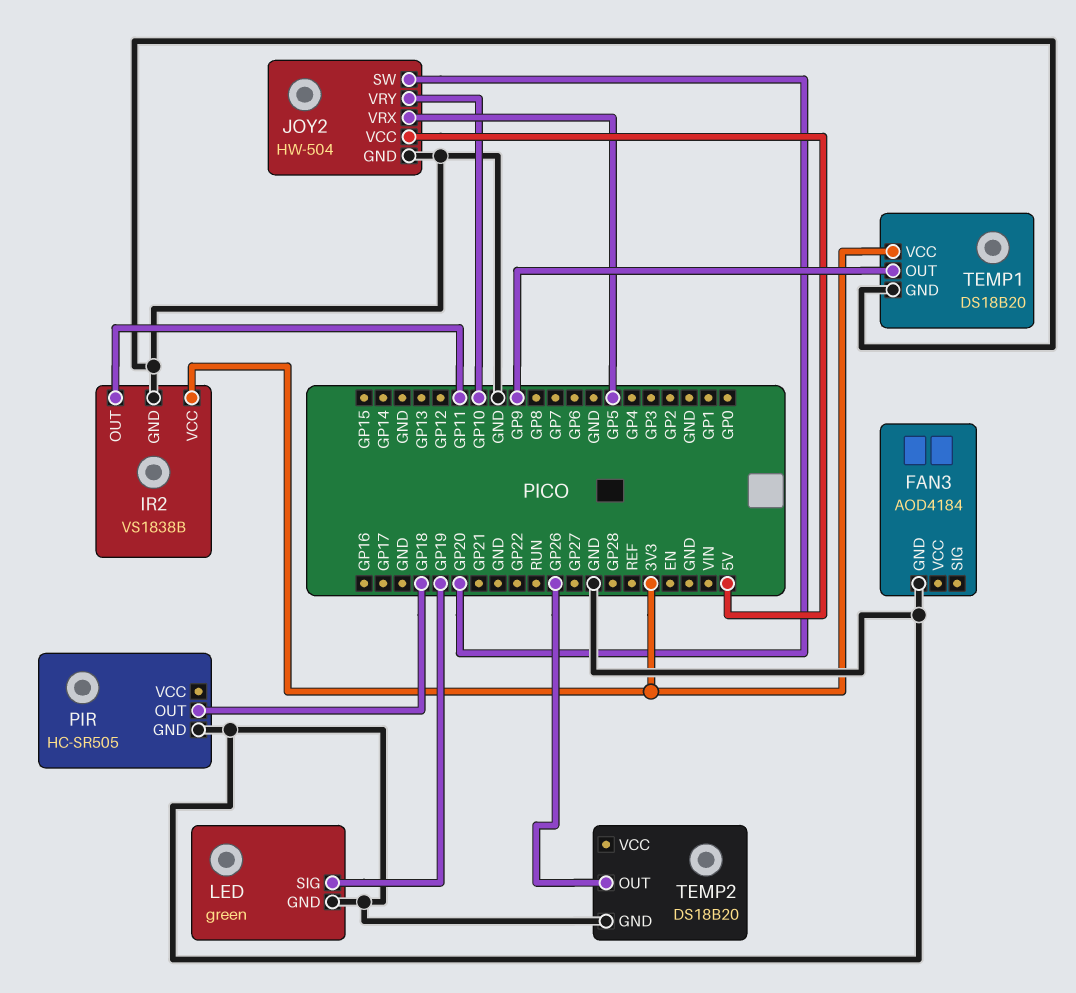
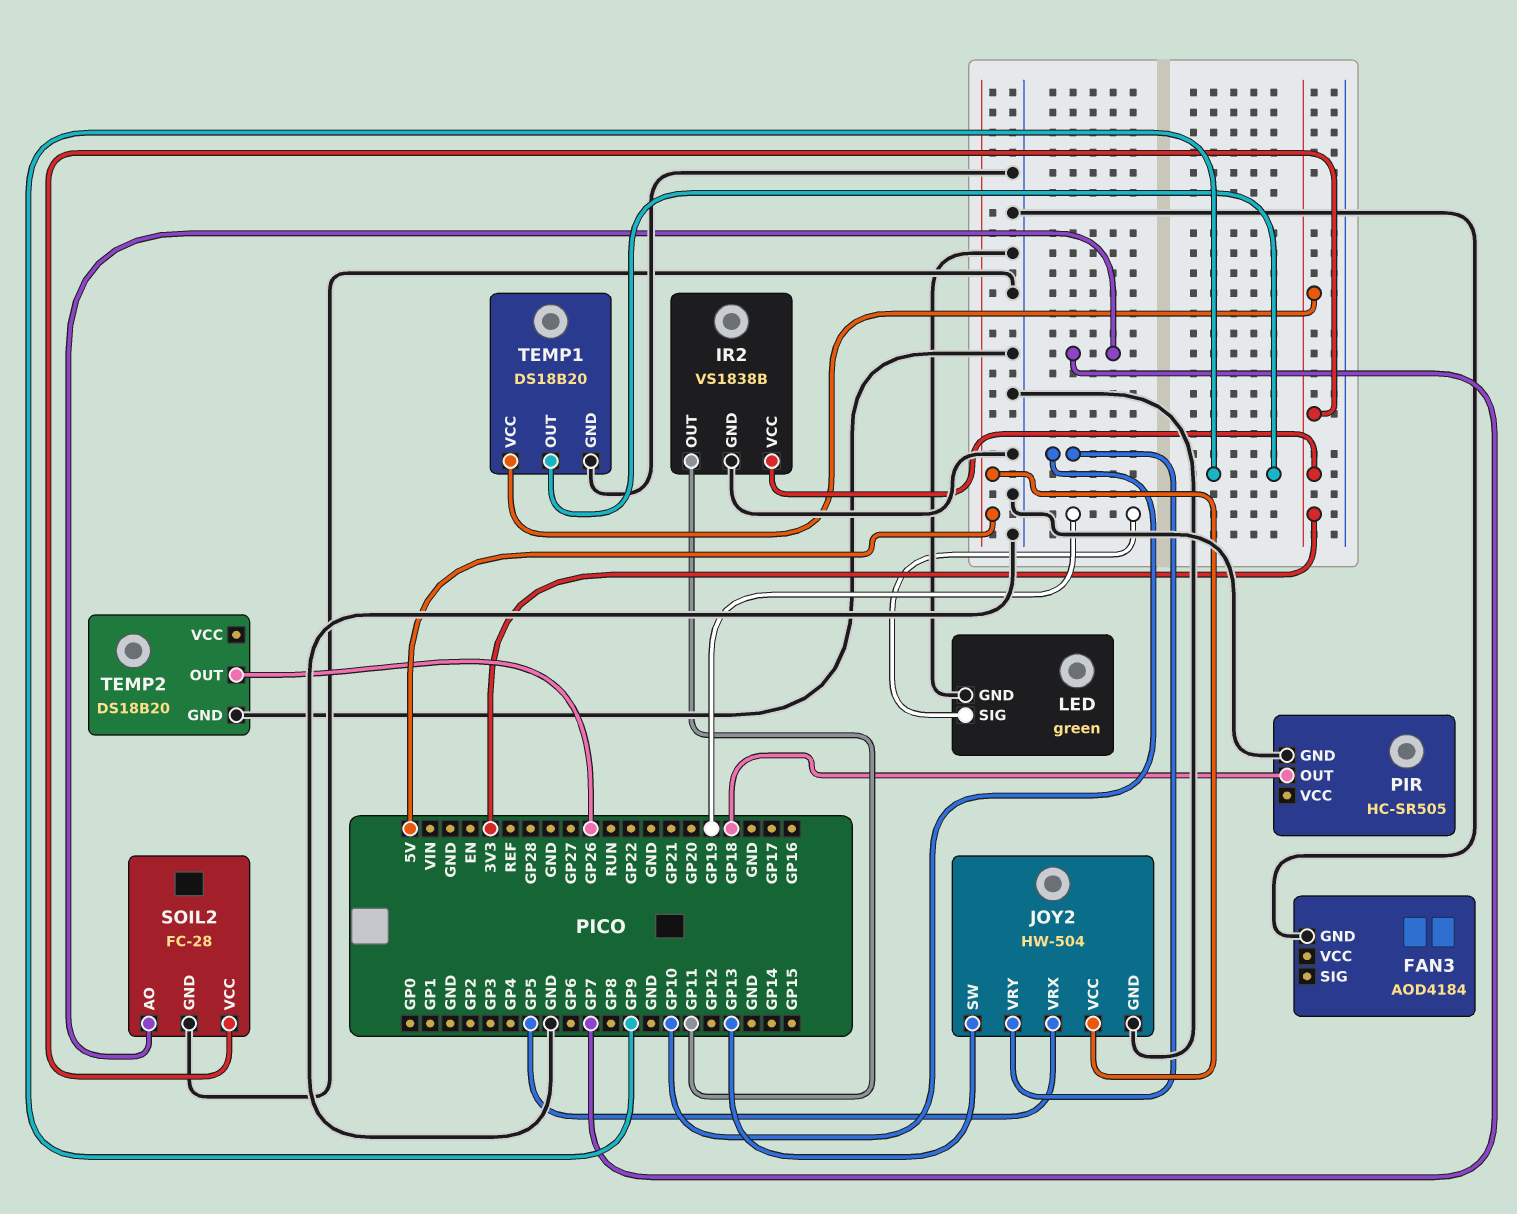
JOY2 pin SW: GP20 -> GP13
SOIL2: none -> FC-28
SOIL2 pin AO: none -> GP7
SOIL2 pin GND: none -> GND
SOIL2 pin VCC: none -> 3V3

